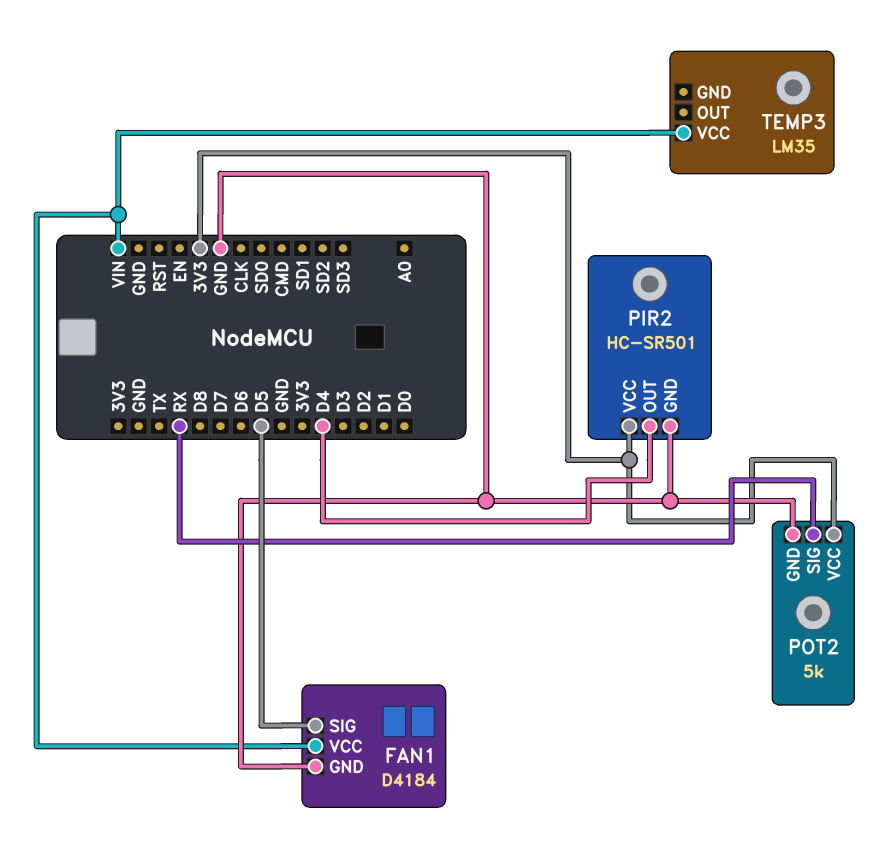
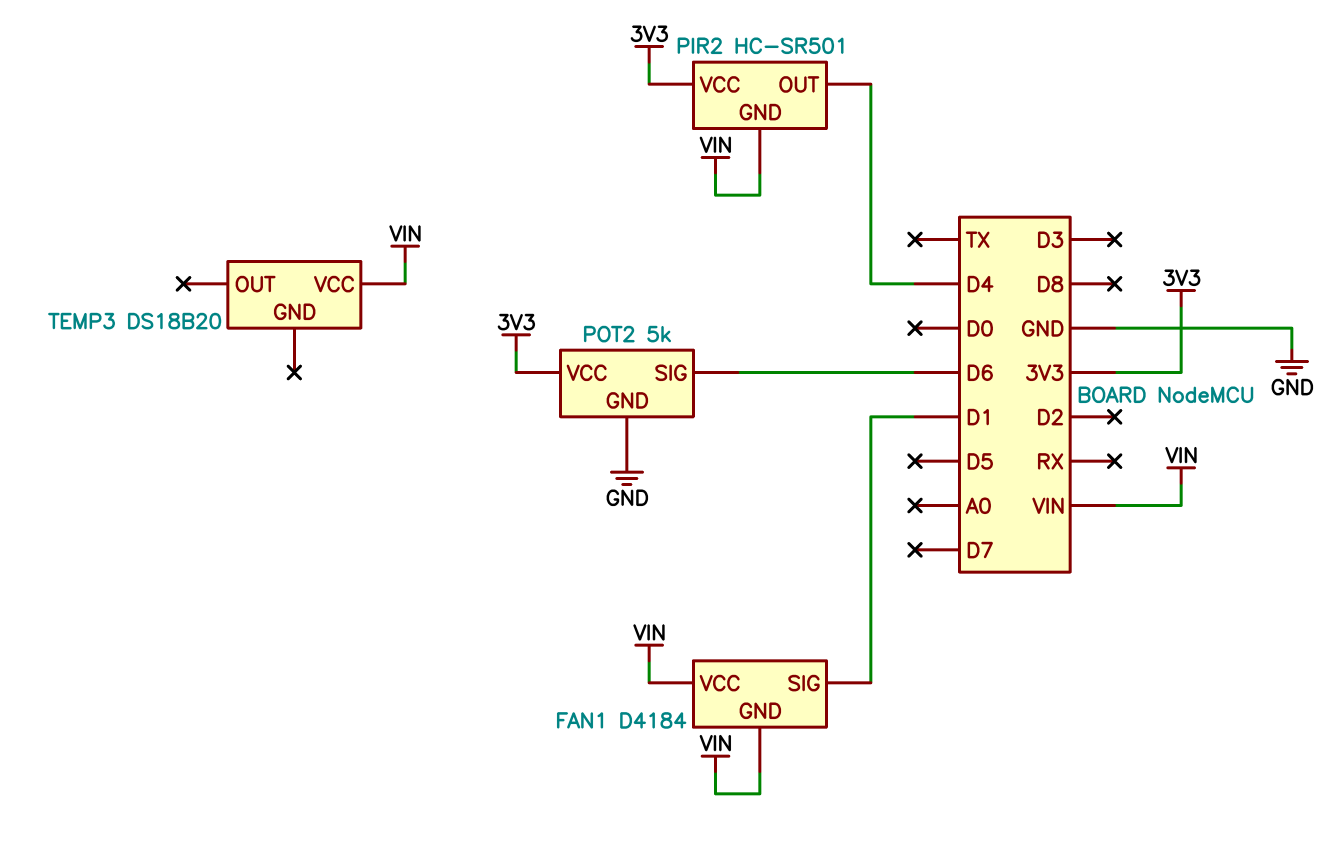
FAN1 pin GND: GND -> VIN
FAN1 pin SIG: D5 -> D1
PIR2 pin GND: GND -> VIN
POT2 pin SIG: RX -> D6
TEMP3: LM35 -> DS18B20

